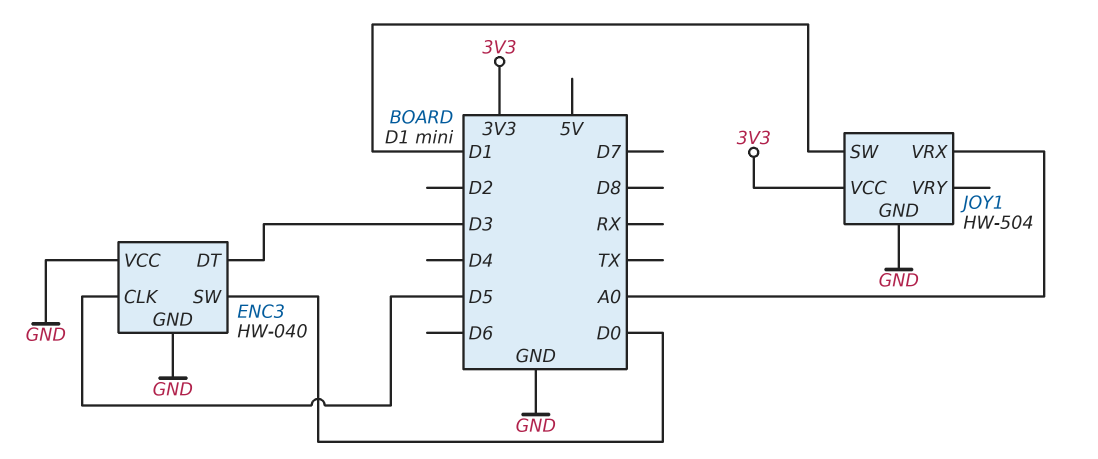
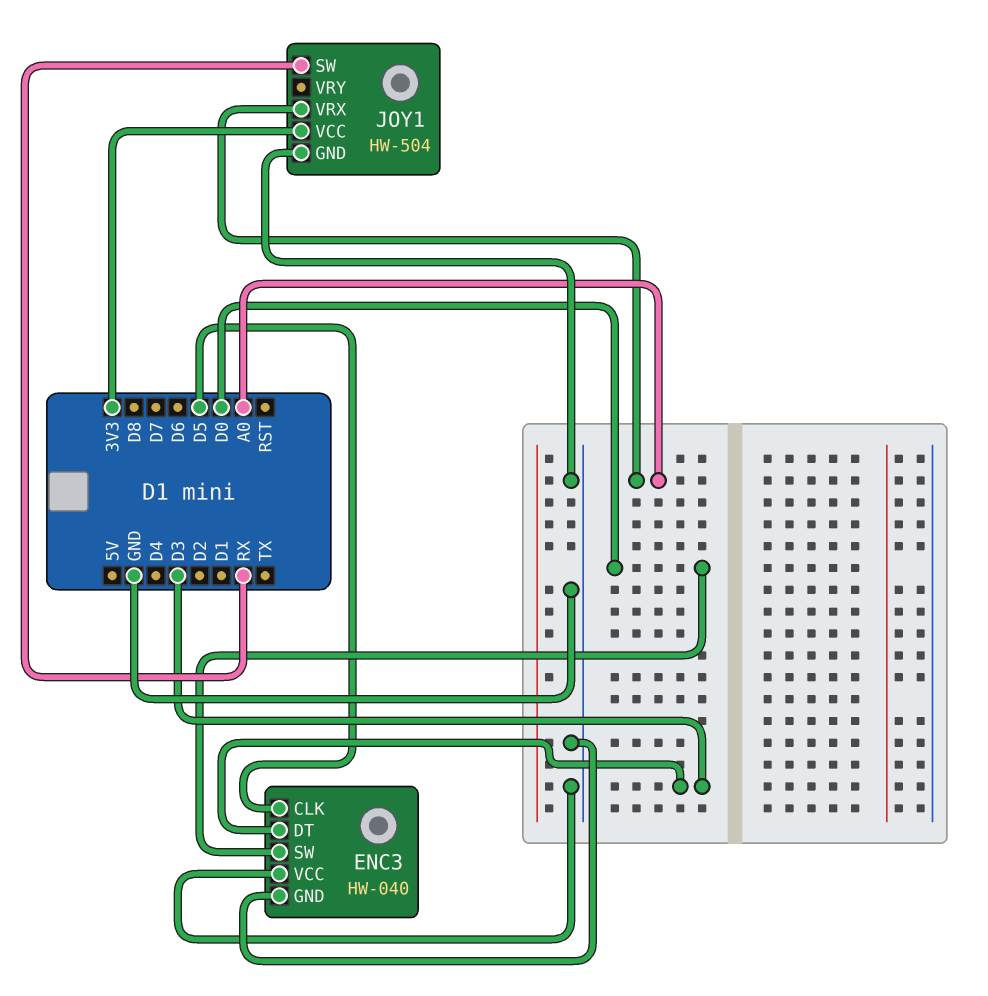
JOY1 pin SW: D1 -> RX

